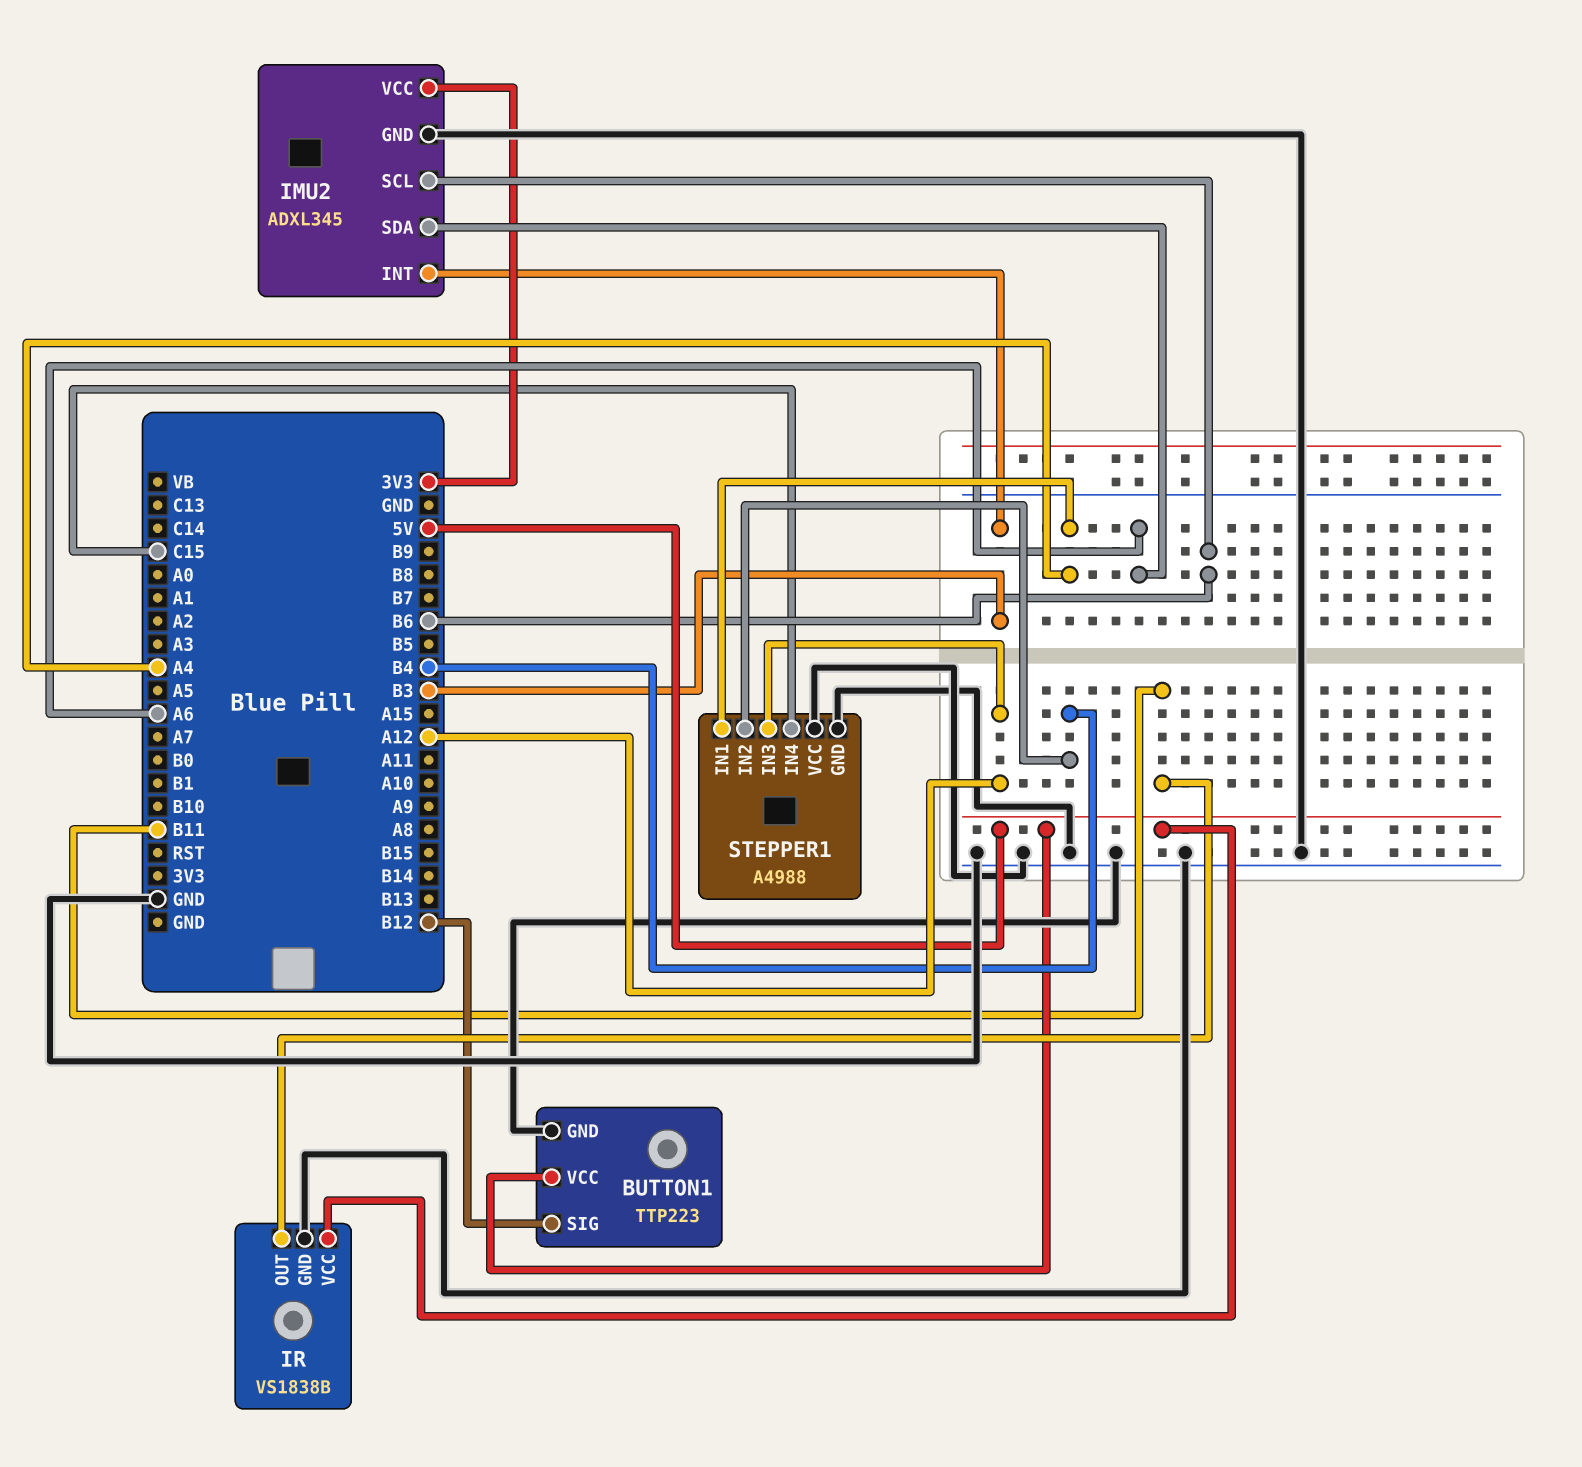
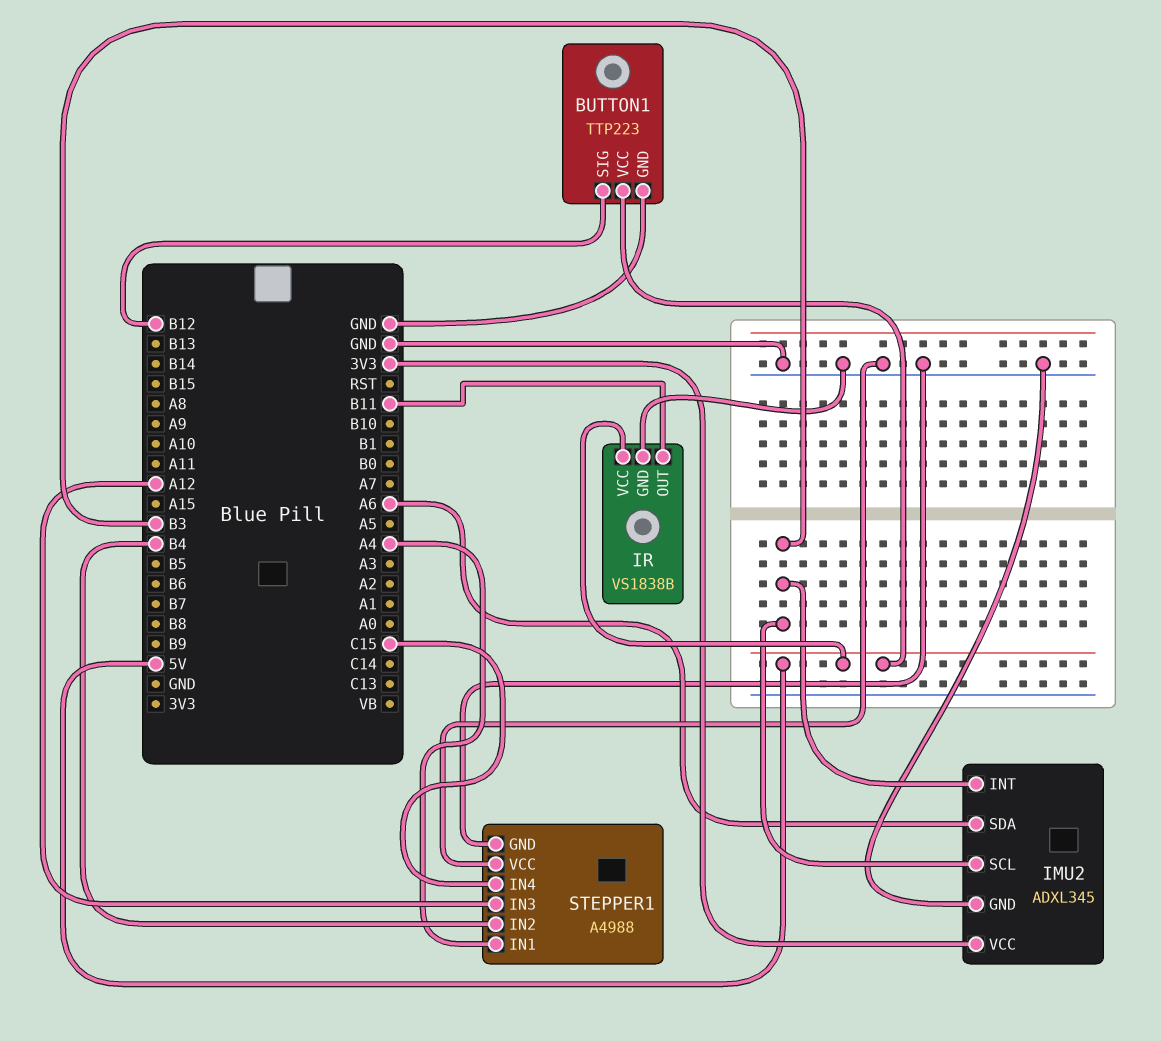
IMU2 pin SCL: B6 -> B3

